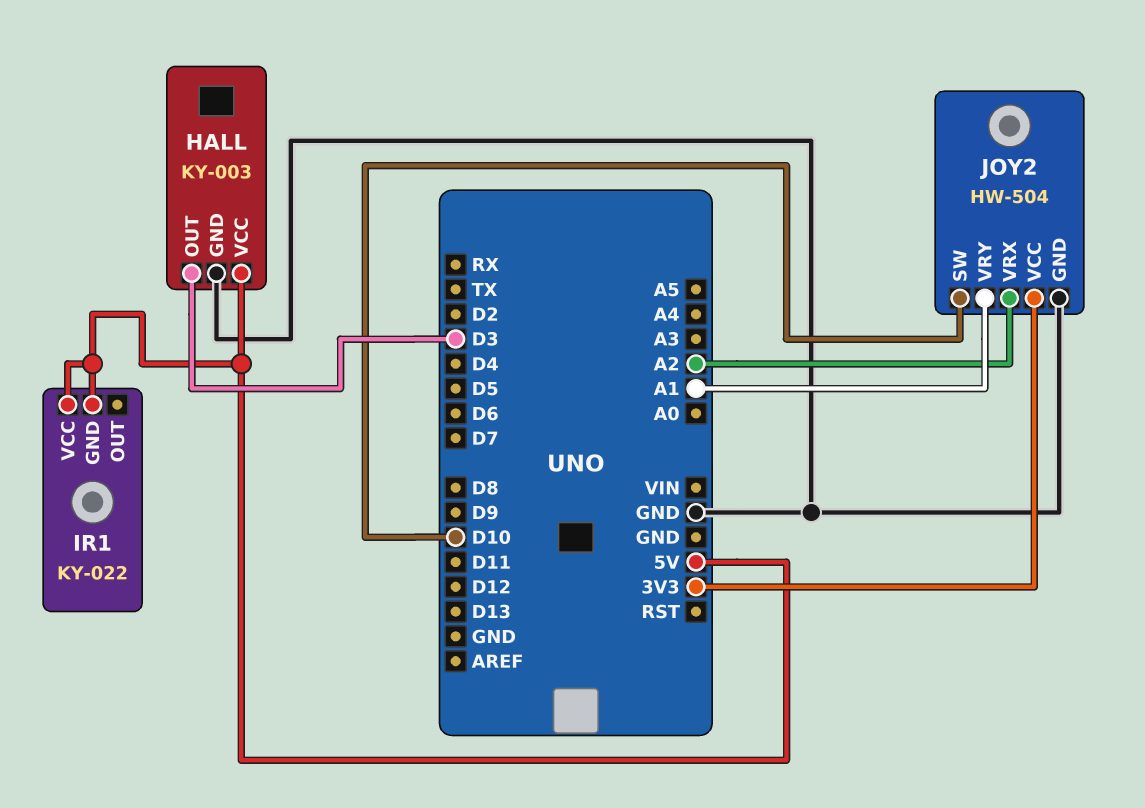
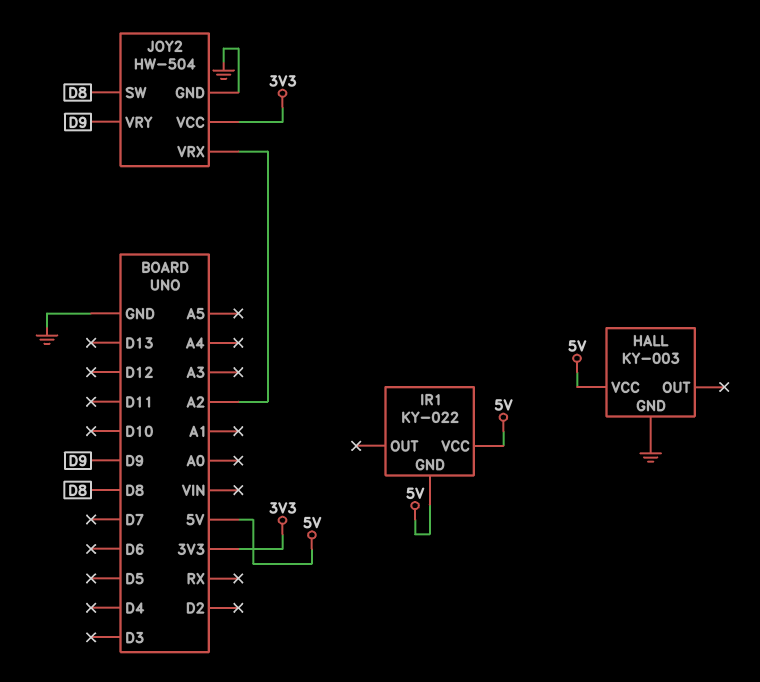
HALL pin OUT: D3 -> none
JOY2 pin SW: D10 -> D8
JOY2 pin VRY: A1 -> D9

